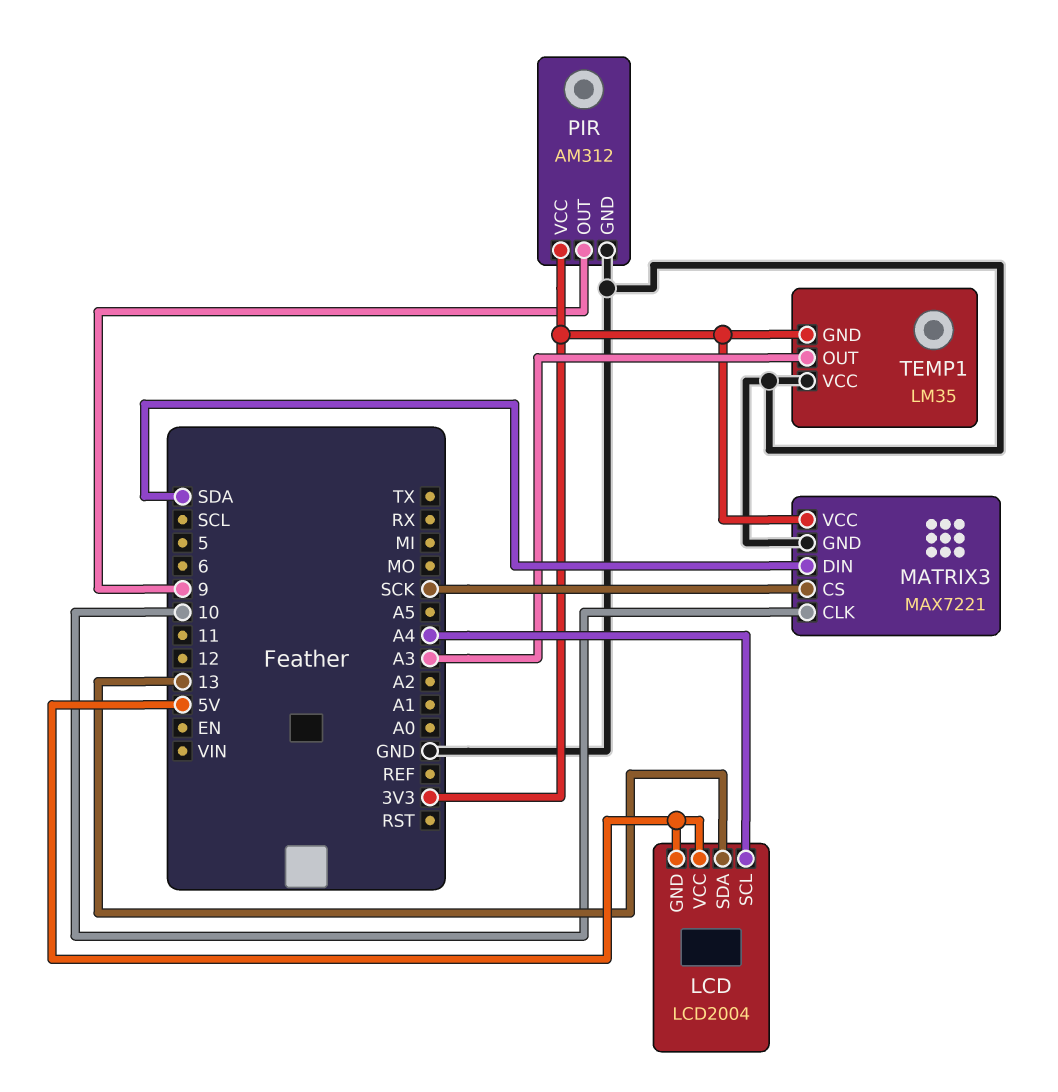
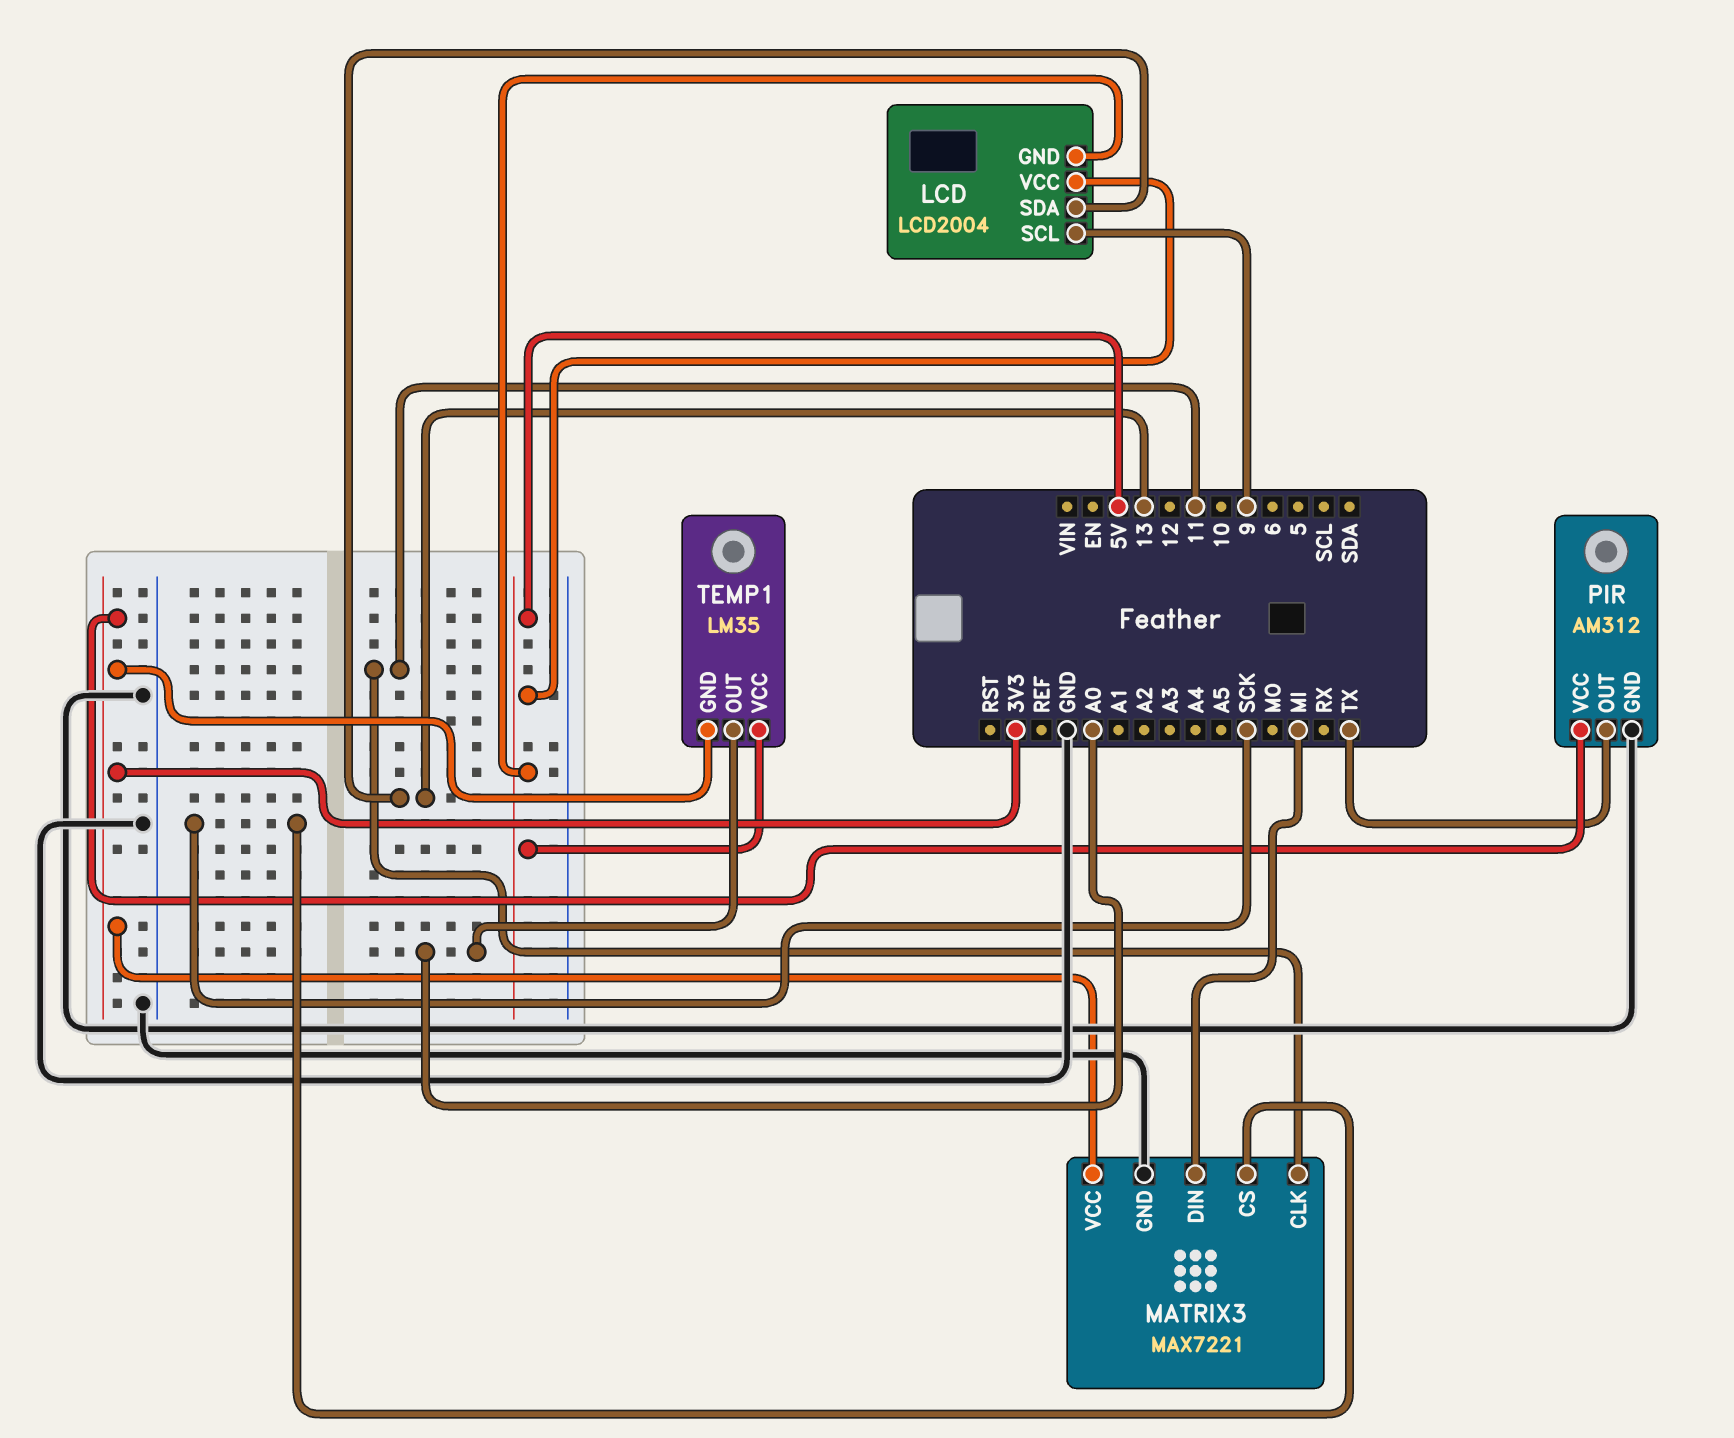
LCD pin SCL: A4 -> 9
MATRIX3 pin CLK: 10 -> 11
MATRIX3 pin DIN: SDA -> MI
PIR pin OUT: 9 -> TX
TEMP1 pin OUT: A3 -> A0
TEMP1 pin VCC: GND -> 5V

